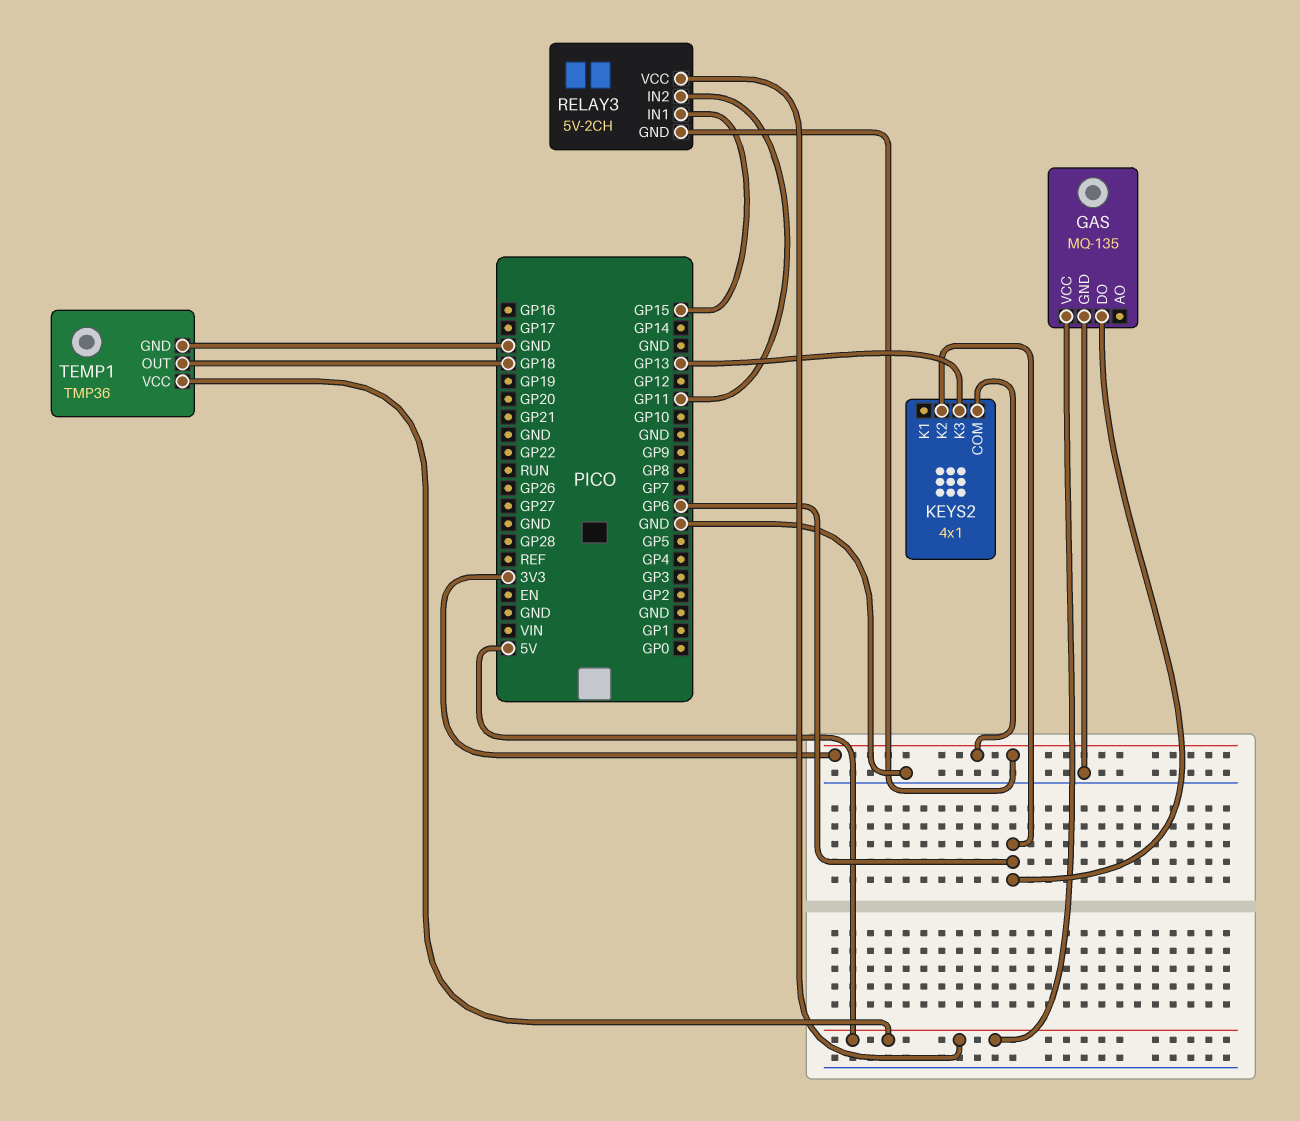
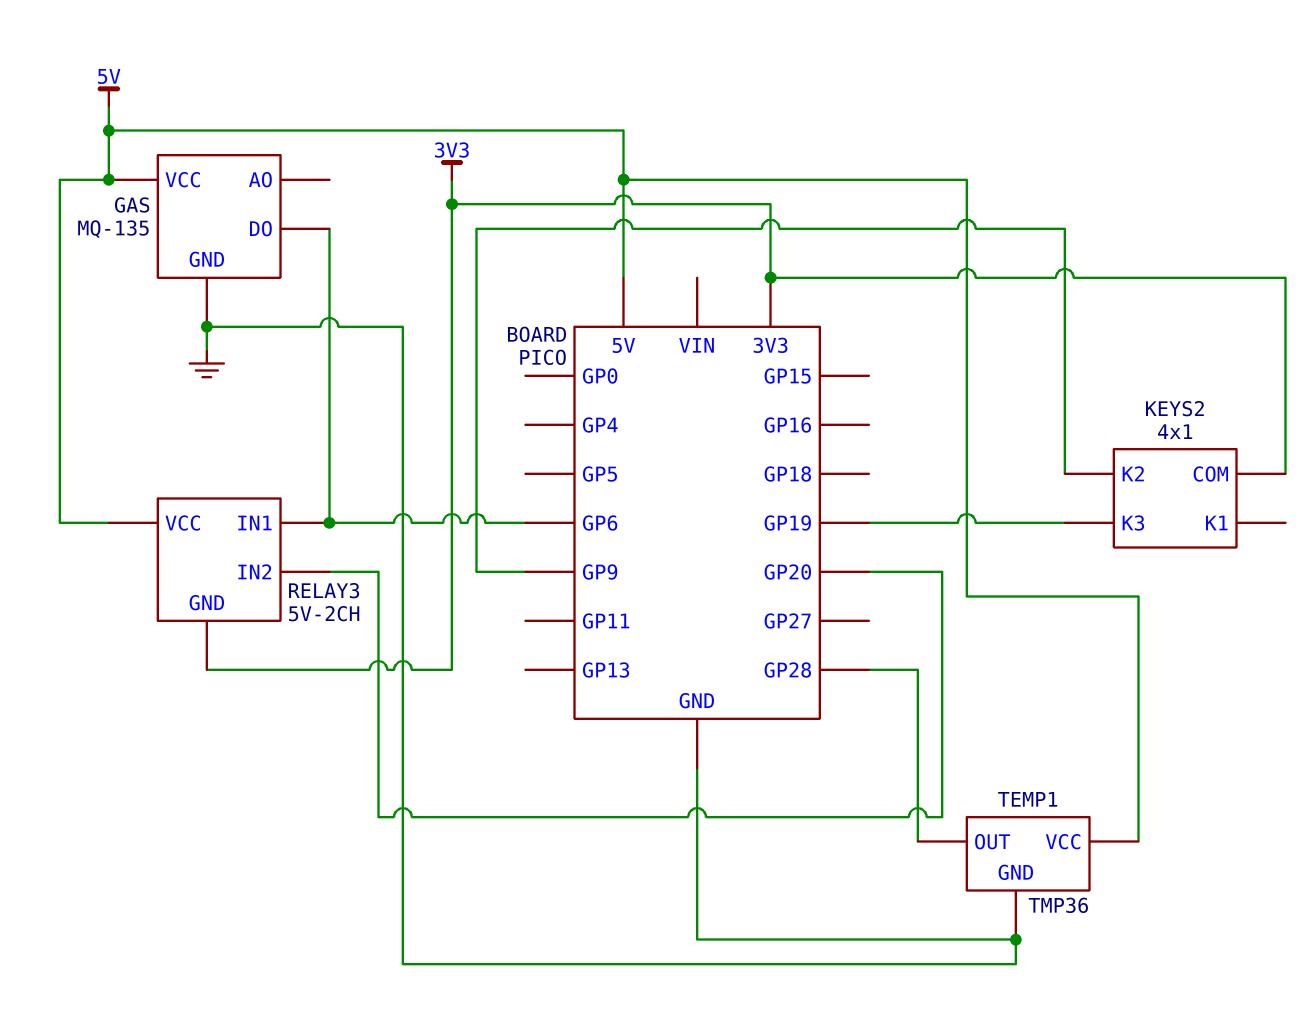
KEYS2 pin K2: GP6 -> GP9
KEYS2 pin K3: GP13 -> GP19
RELAY3 pin IN1: GP15 -> GP6
RELAY3 pin IN2: GP11 -> GP20
TEMP1 pin OUT: GP18 -> GP28

